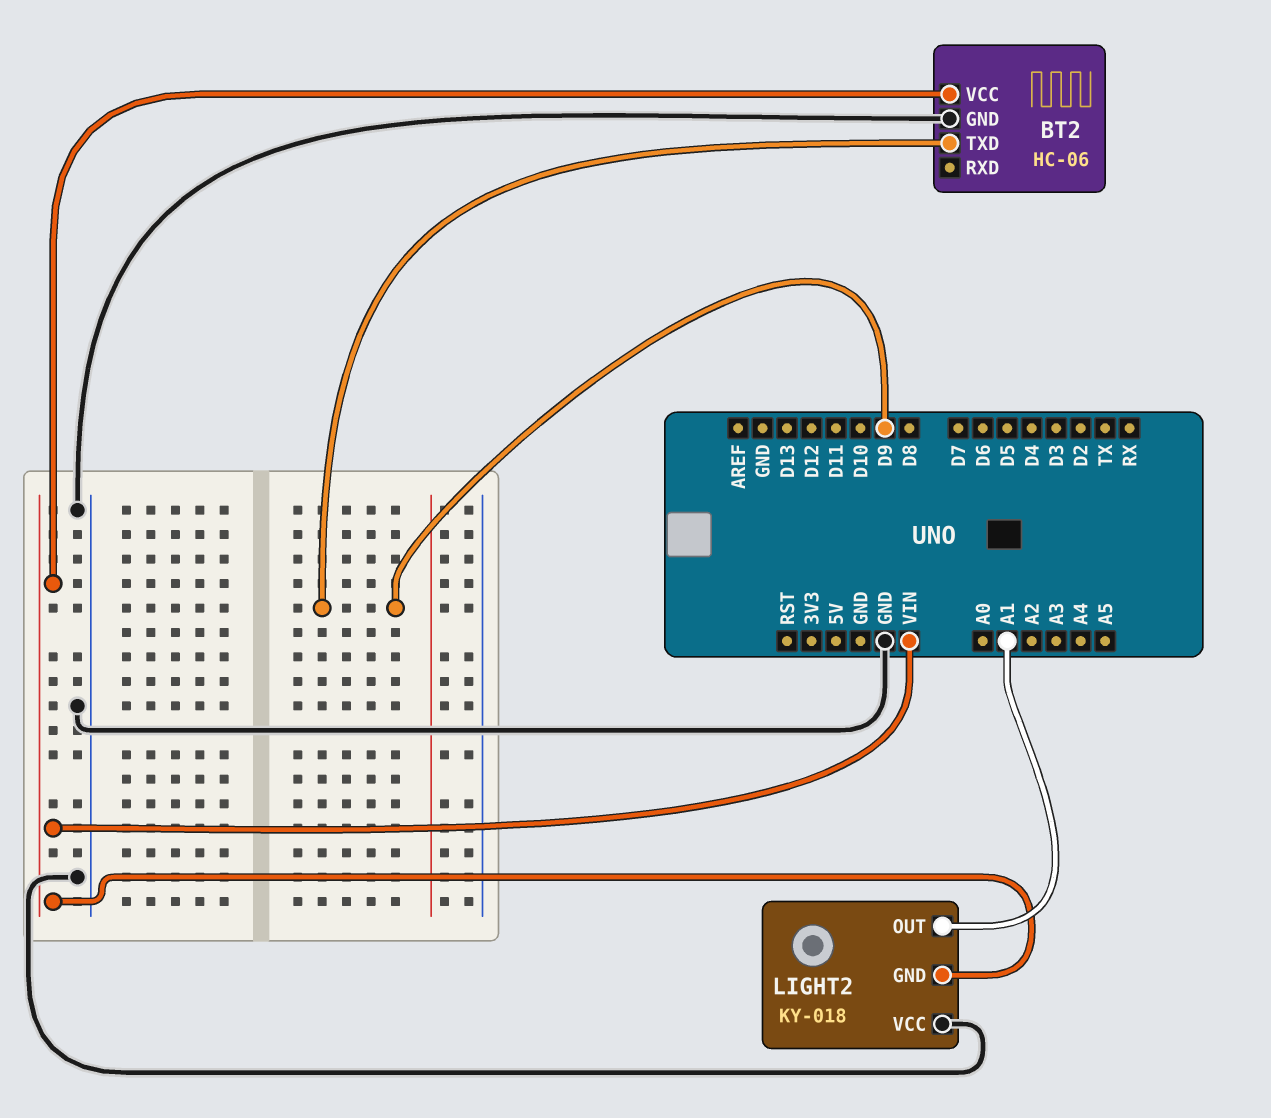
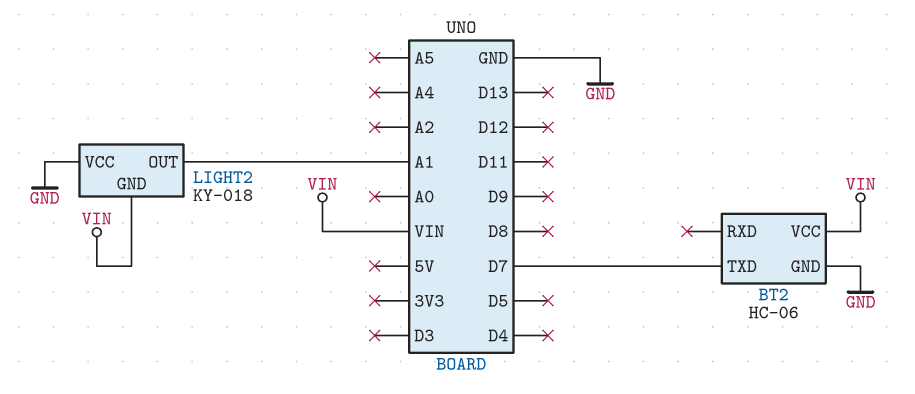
BT2 pin TXD: D9 -> D7

